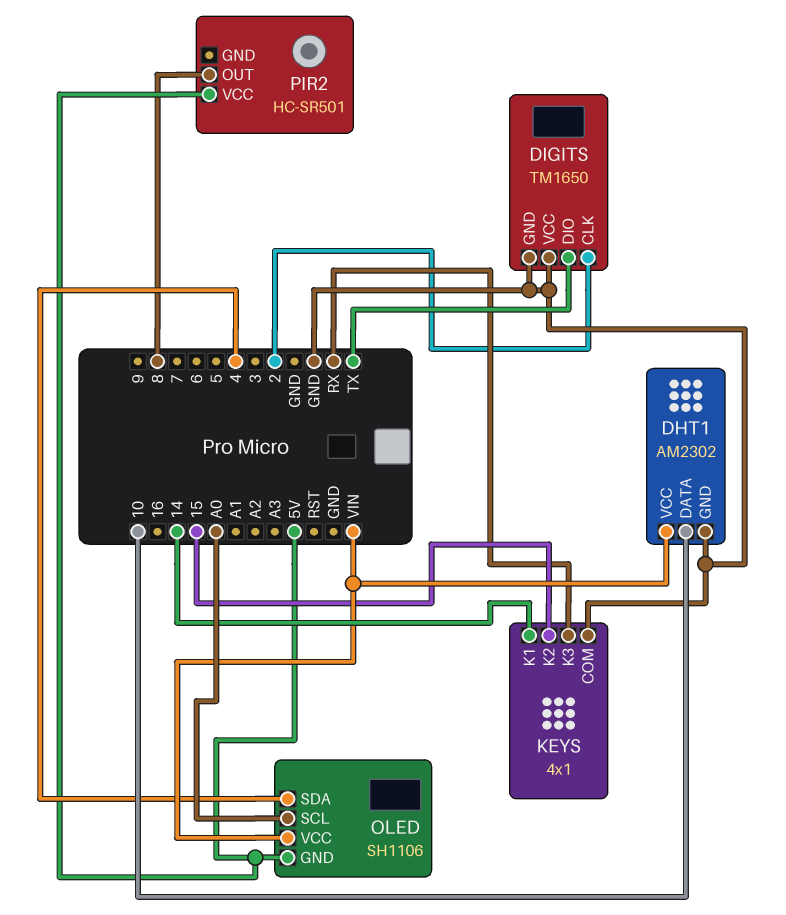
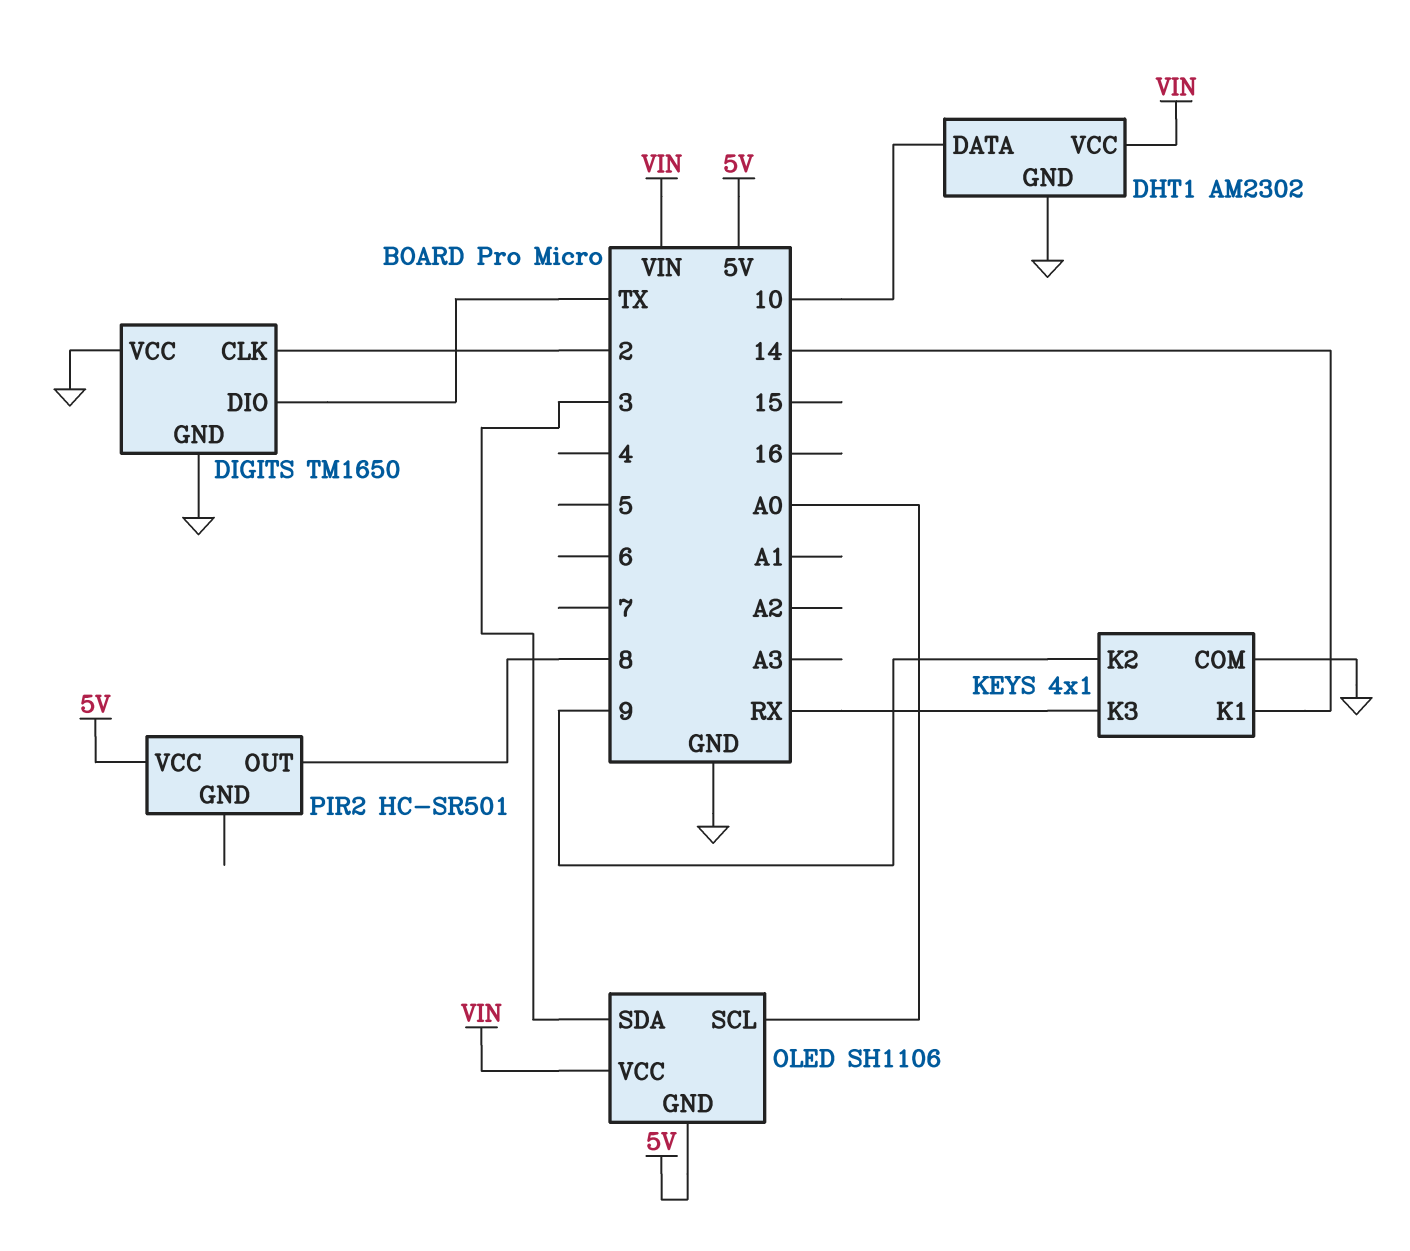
KEYS pin K2: 15 -> 9
OLED pin SDA: 4 -> 3

